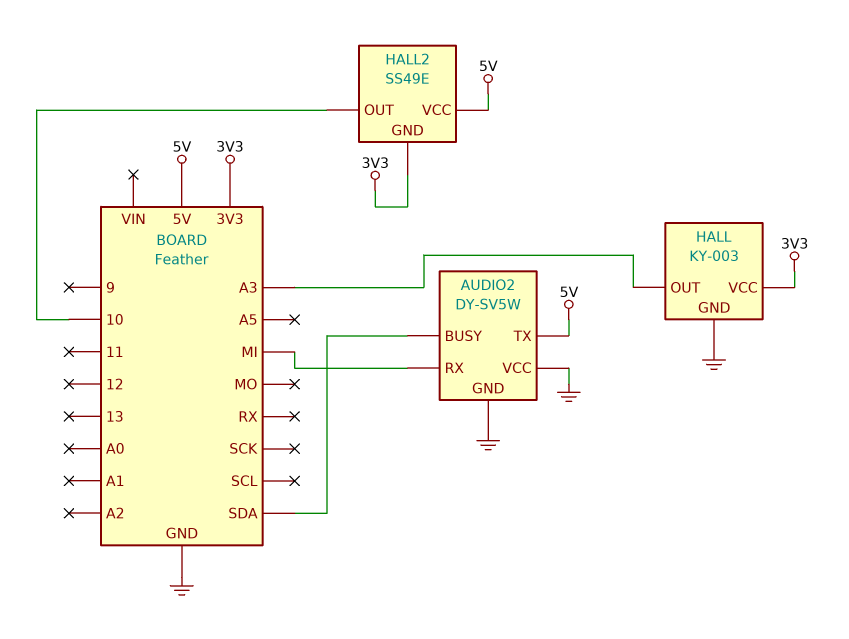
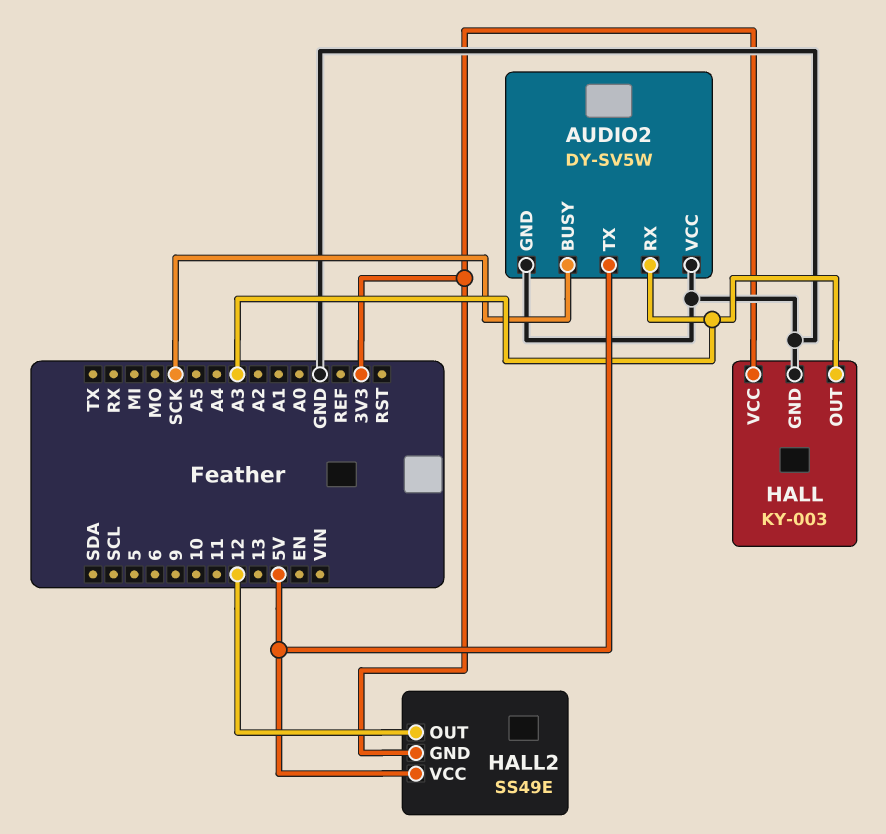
AUDIO2 pin BUSY: SDA -> SCK
AUDIO2 pin RX: MI -> A3
HALL2 pin OUT: 10 -> 12

